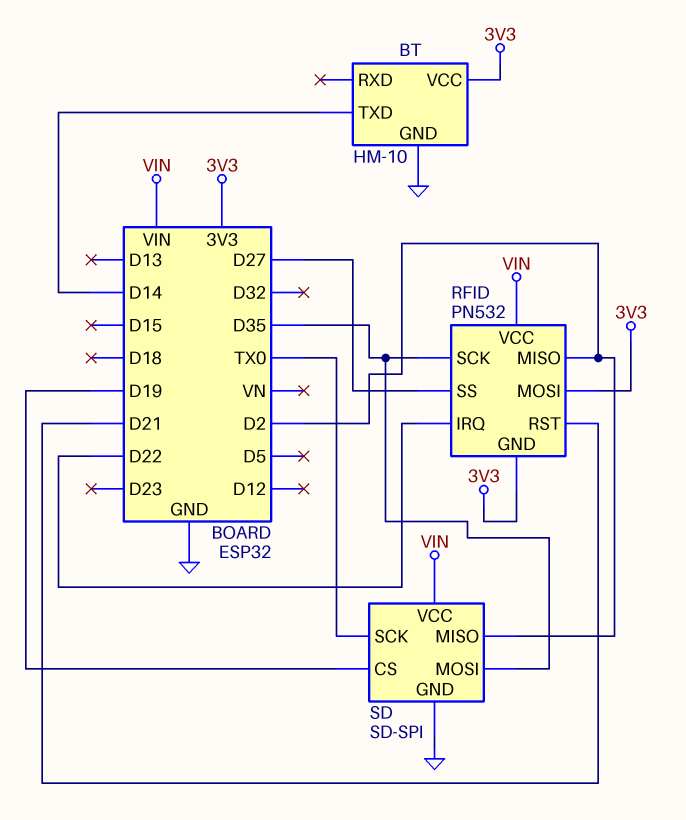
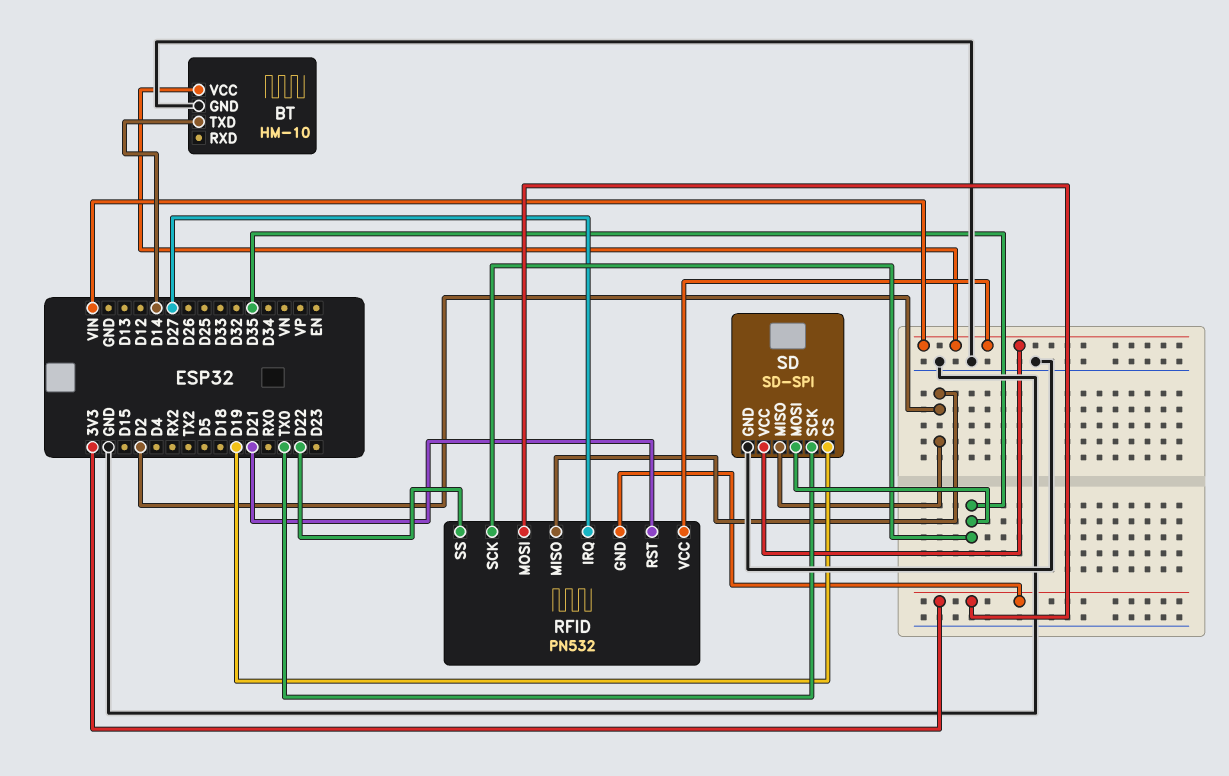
BT pin VCC: 3V3 -> VIN
RFID pin IRQ: D22 -> D27
RFID pin SS: D27 -> D22

